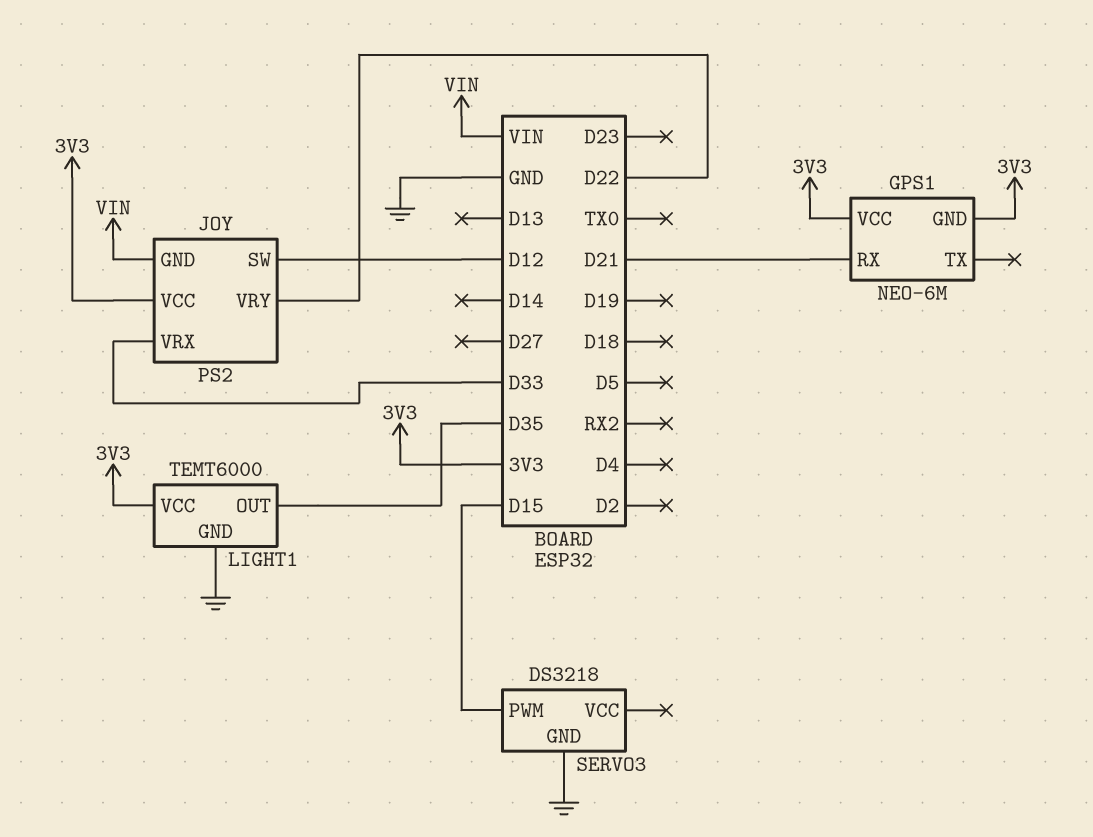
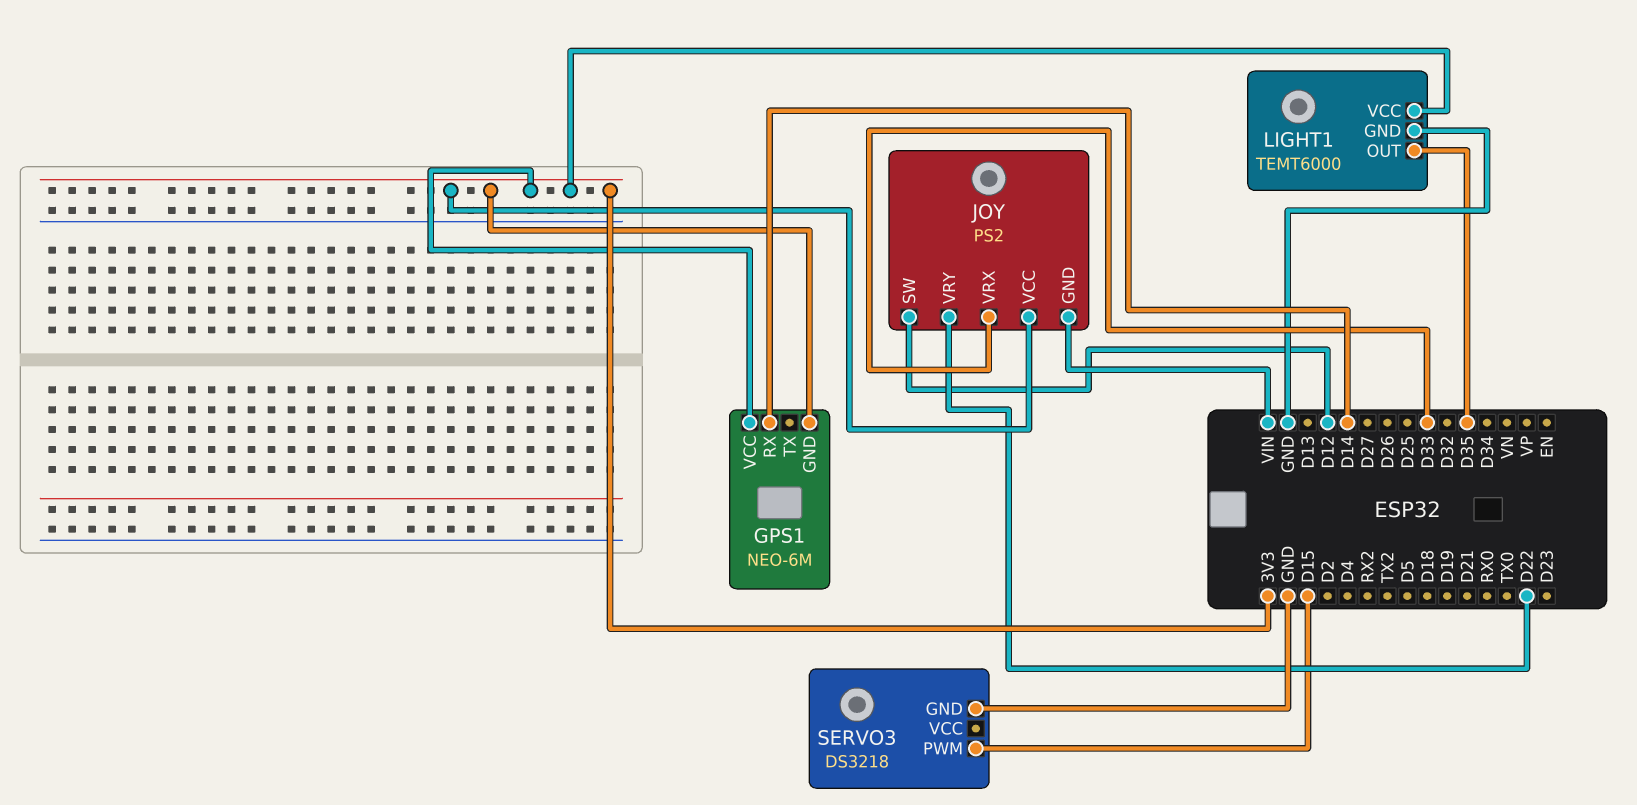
GPS1 pin RX: D21 -> D14

